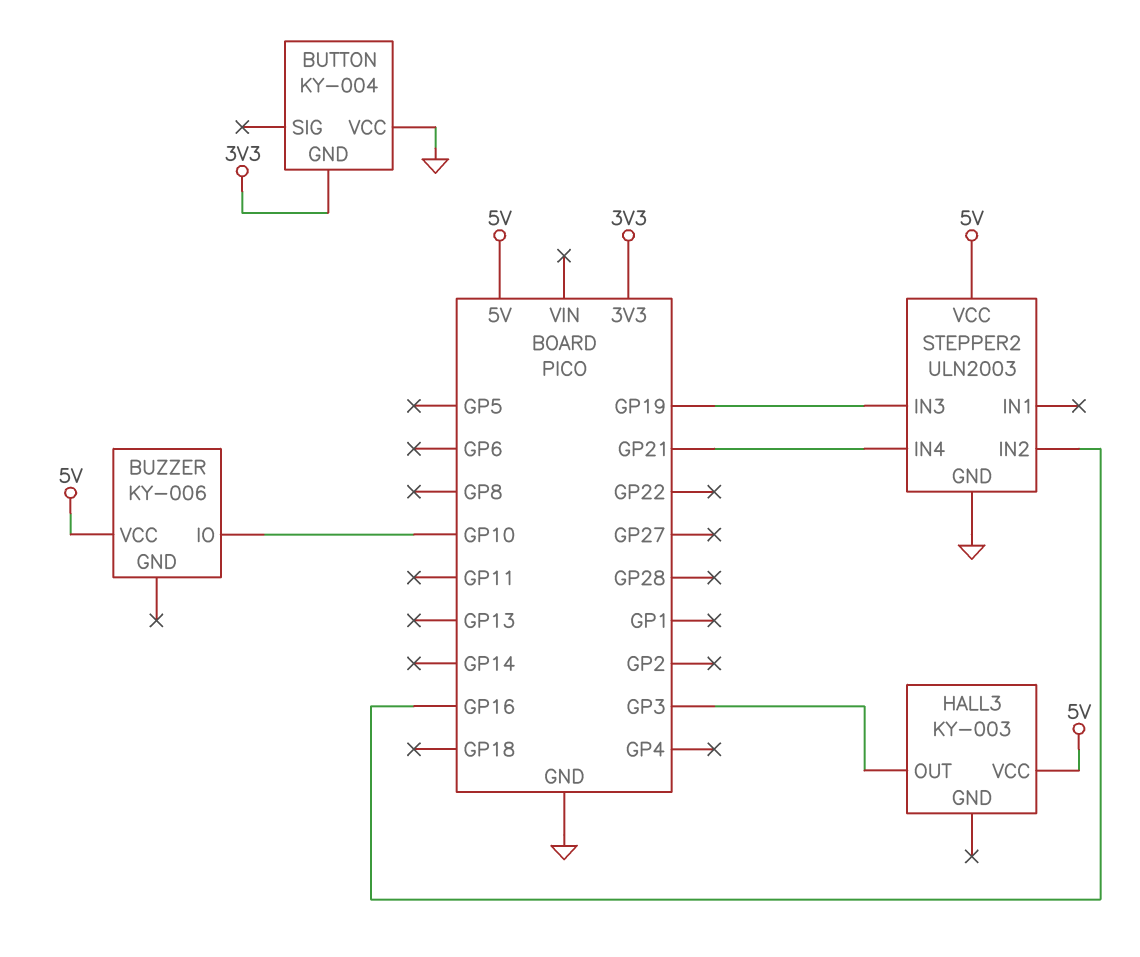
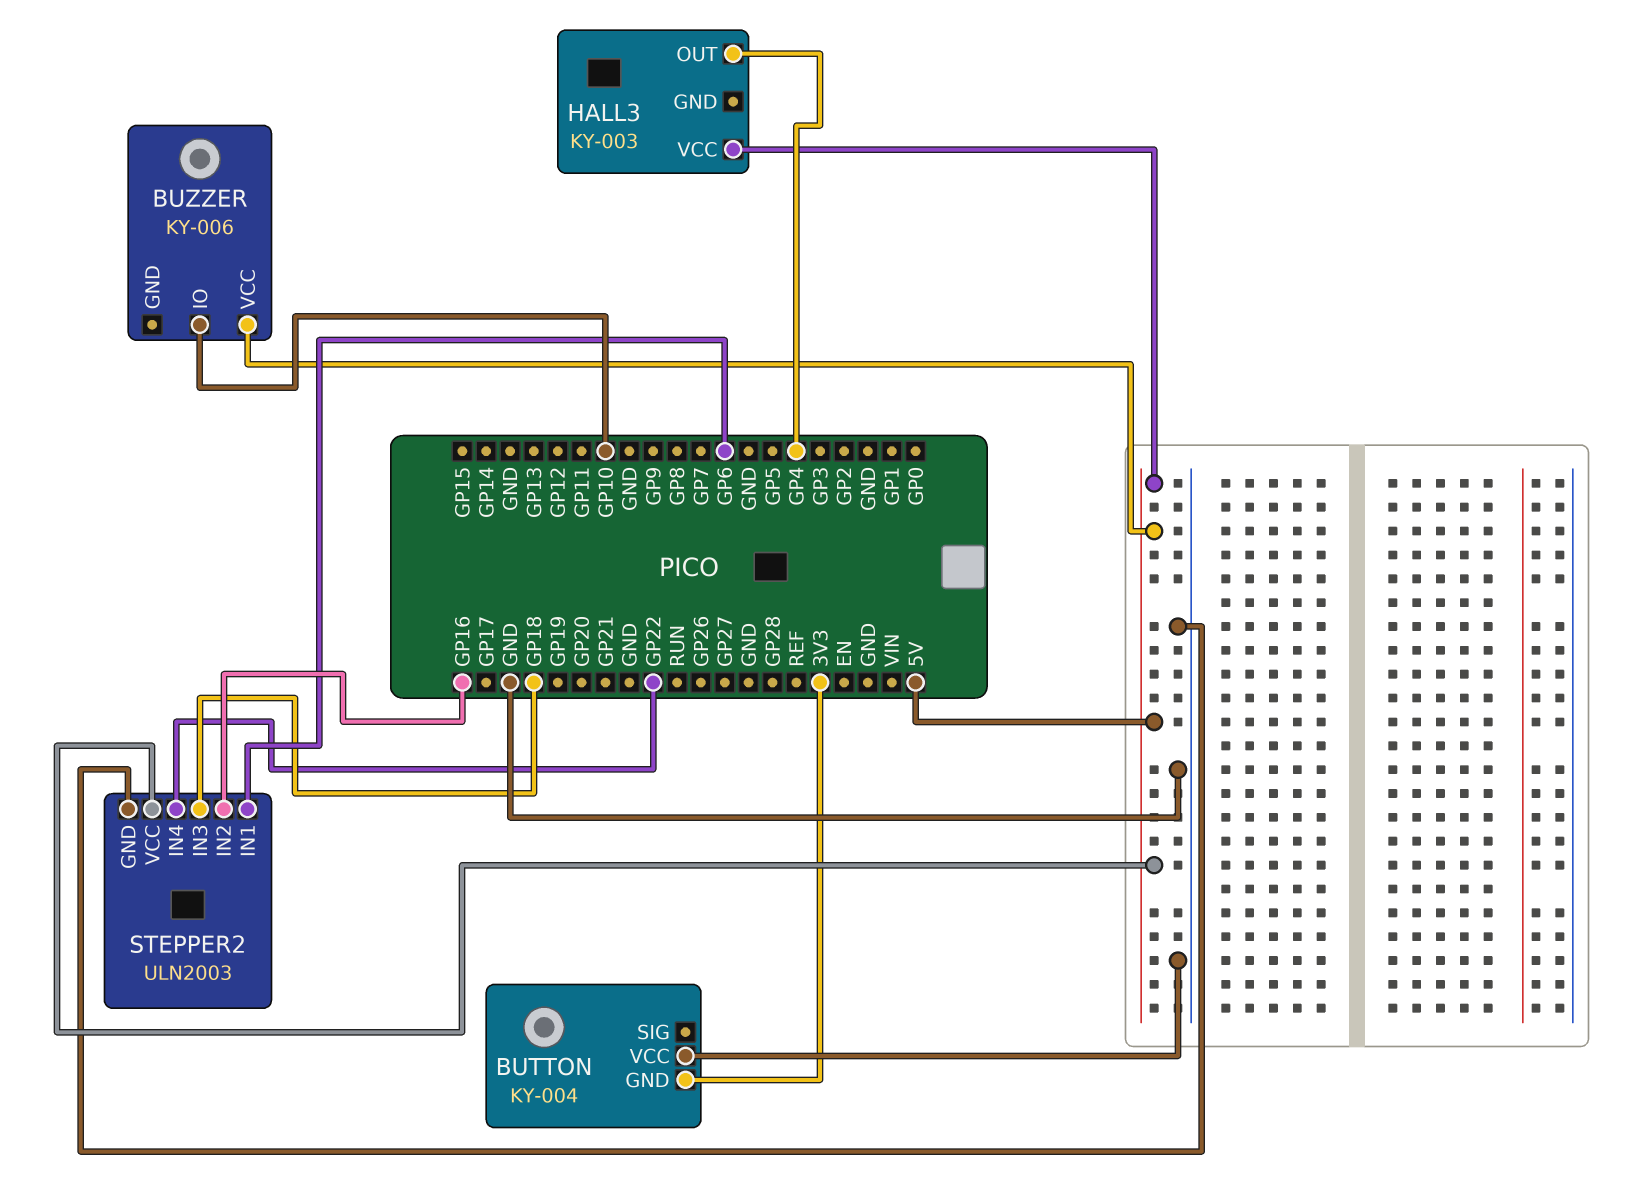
HALL3 pin OUT: GP3 -> GP4
STEPPER2 pin IN1: none -> GP6
STEPPER2 pin IN3: GP19 -> GP18
STEPPER2 pin IN4: GP21 -> GP22

